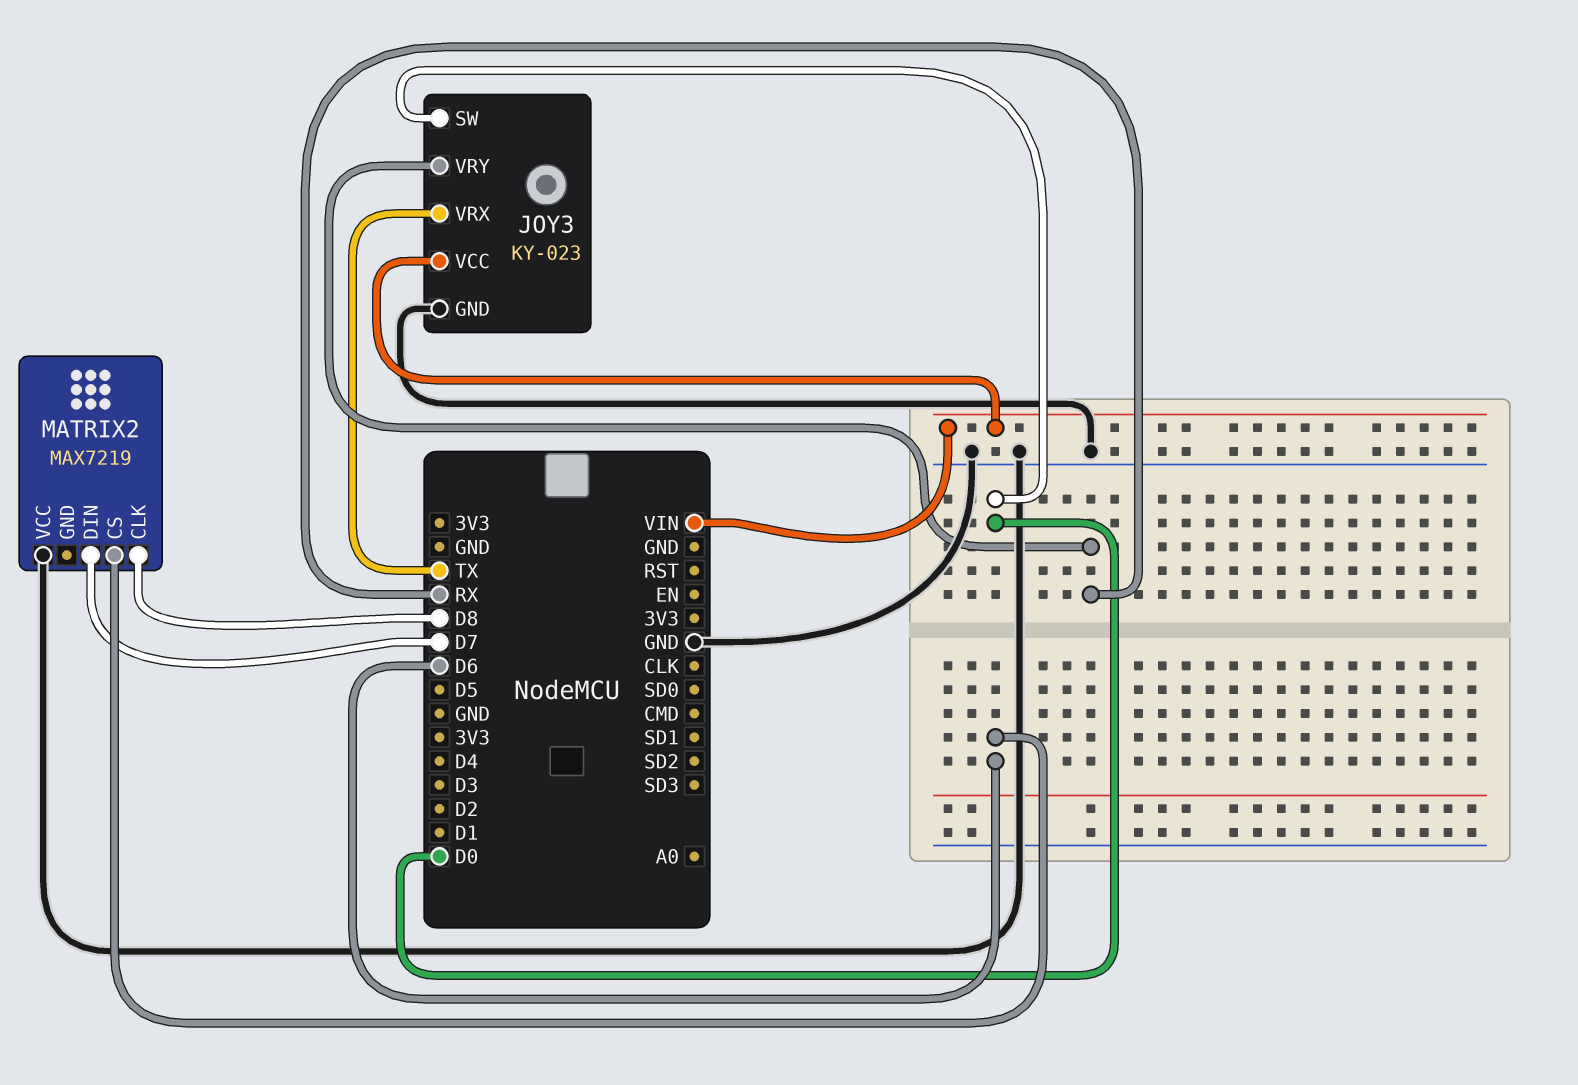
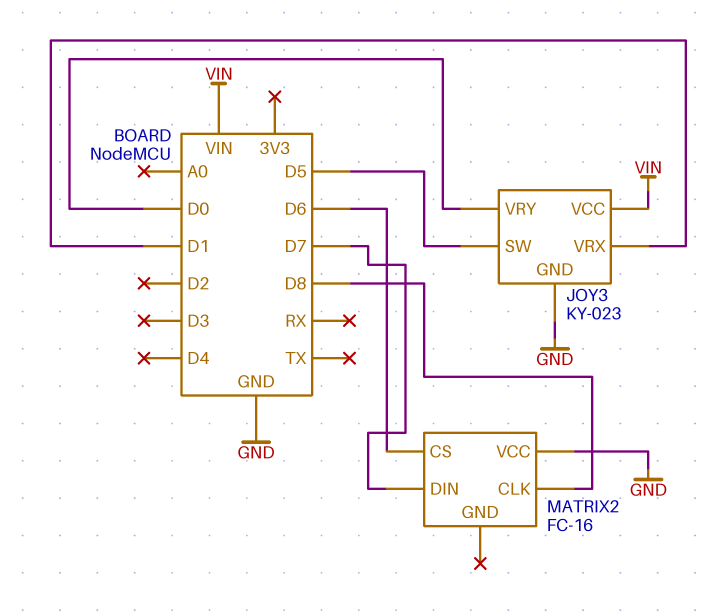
JOY3 pin SW: D0 -> D5
JOY3 pin VRX: TX -> D1
JOY3 pin VRY: RX -> D0
MATRIX2: MAX7219 -> FC-16

